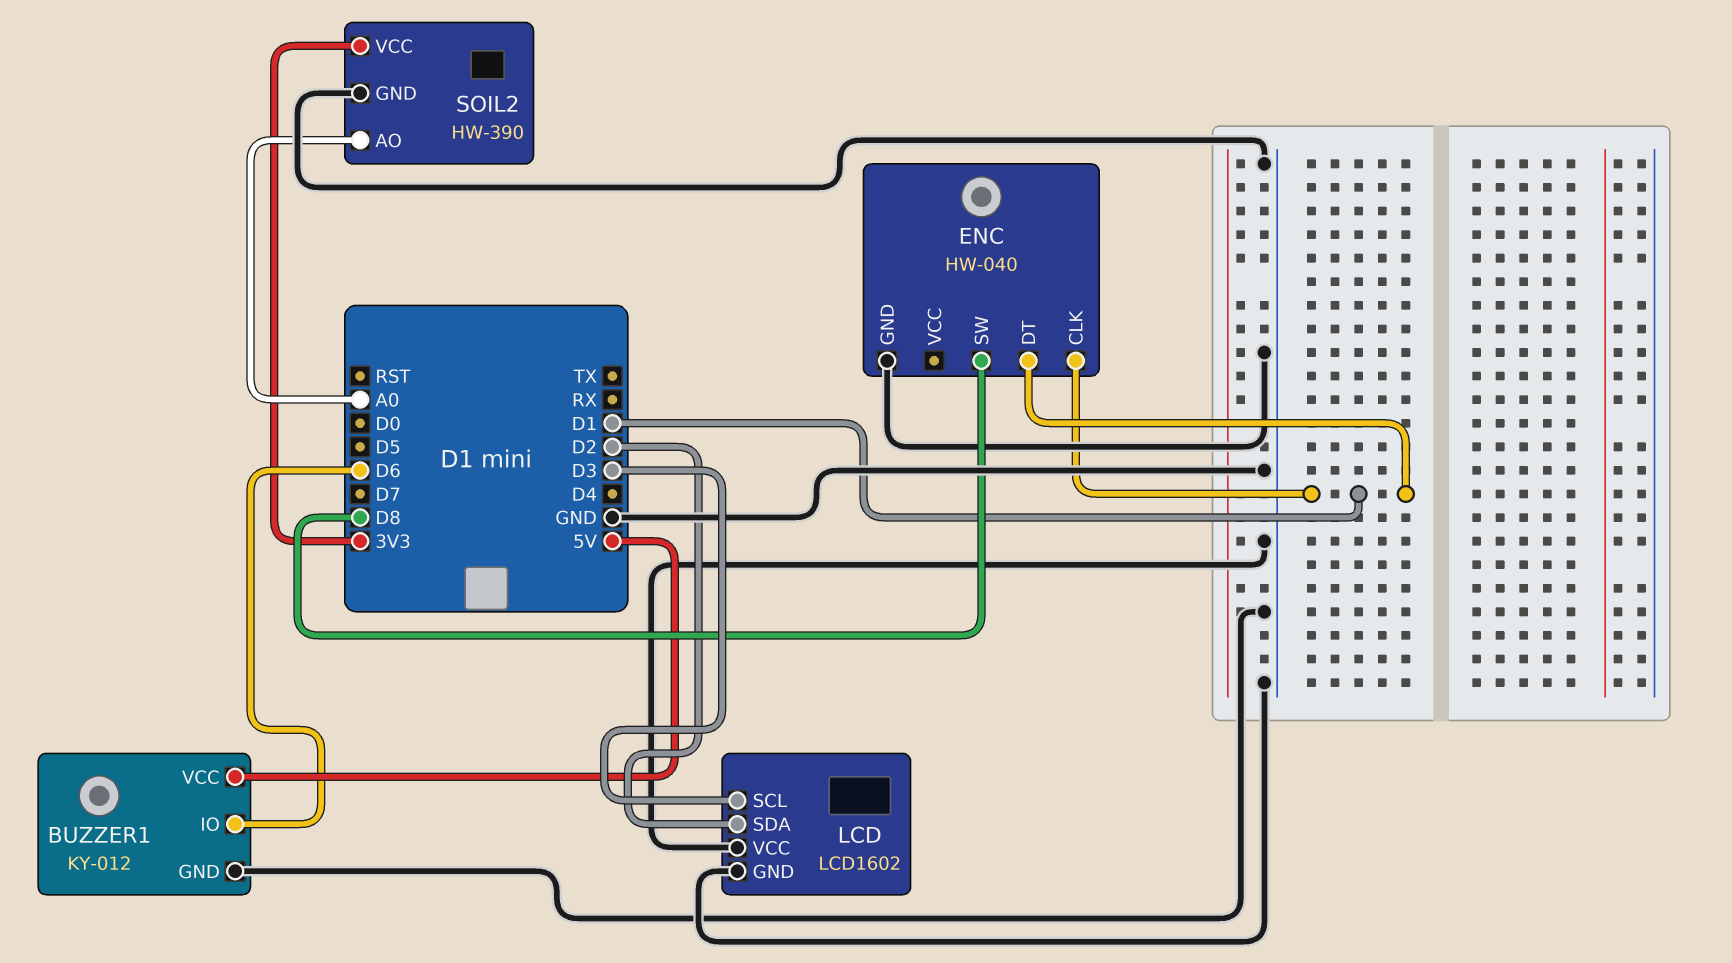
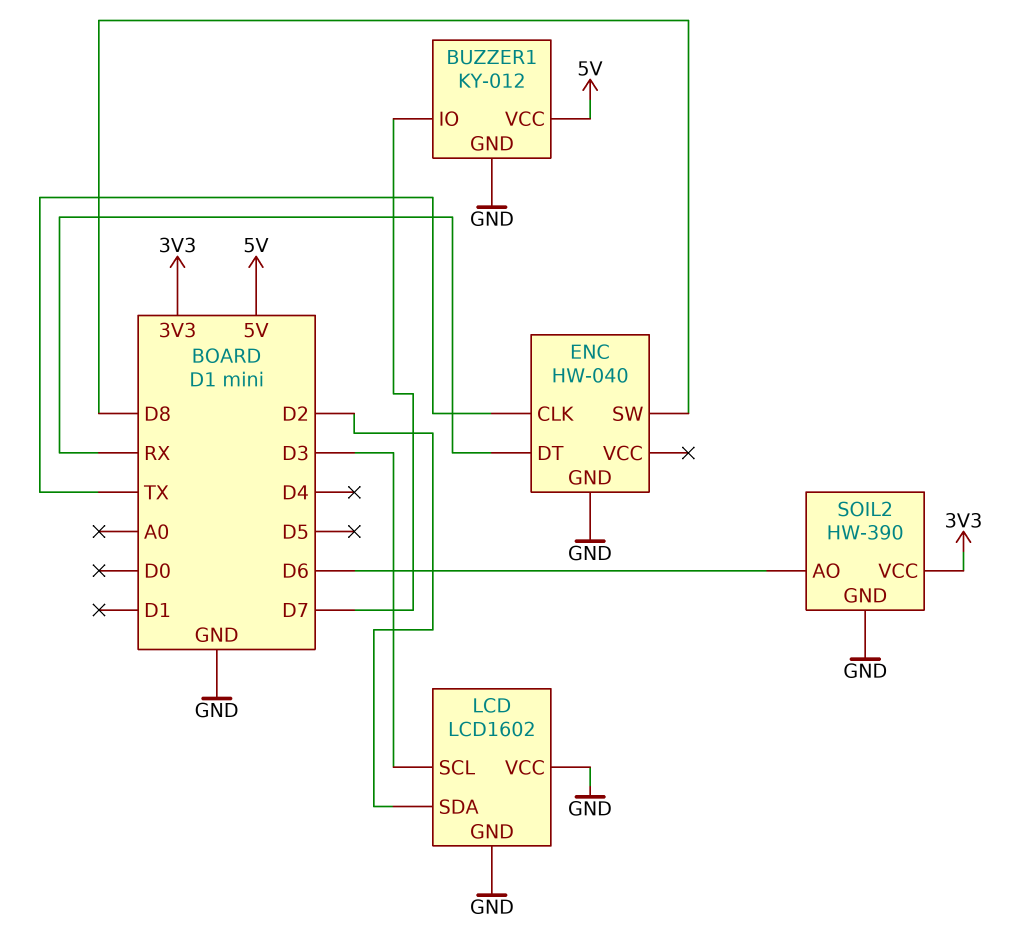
BUZZER1 pin IO: D6 -> D7
ENC pin CLK: D1 -> TX
ENC pin DT: D1 -> RX
SOIL2 pin AO: A0 -> D6

